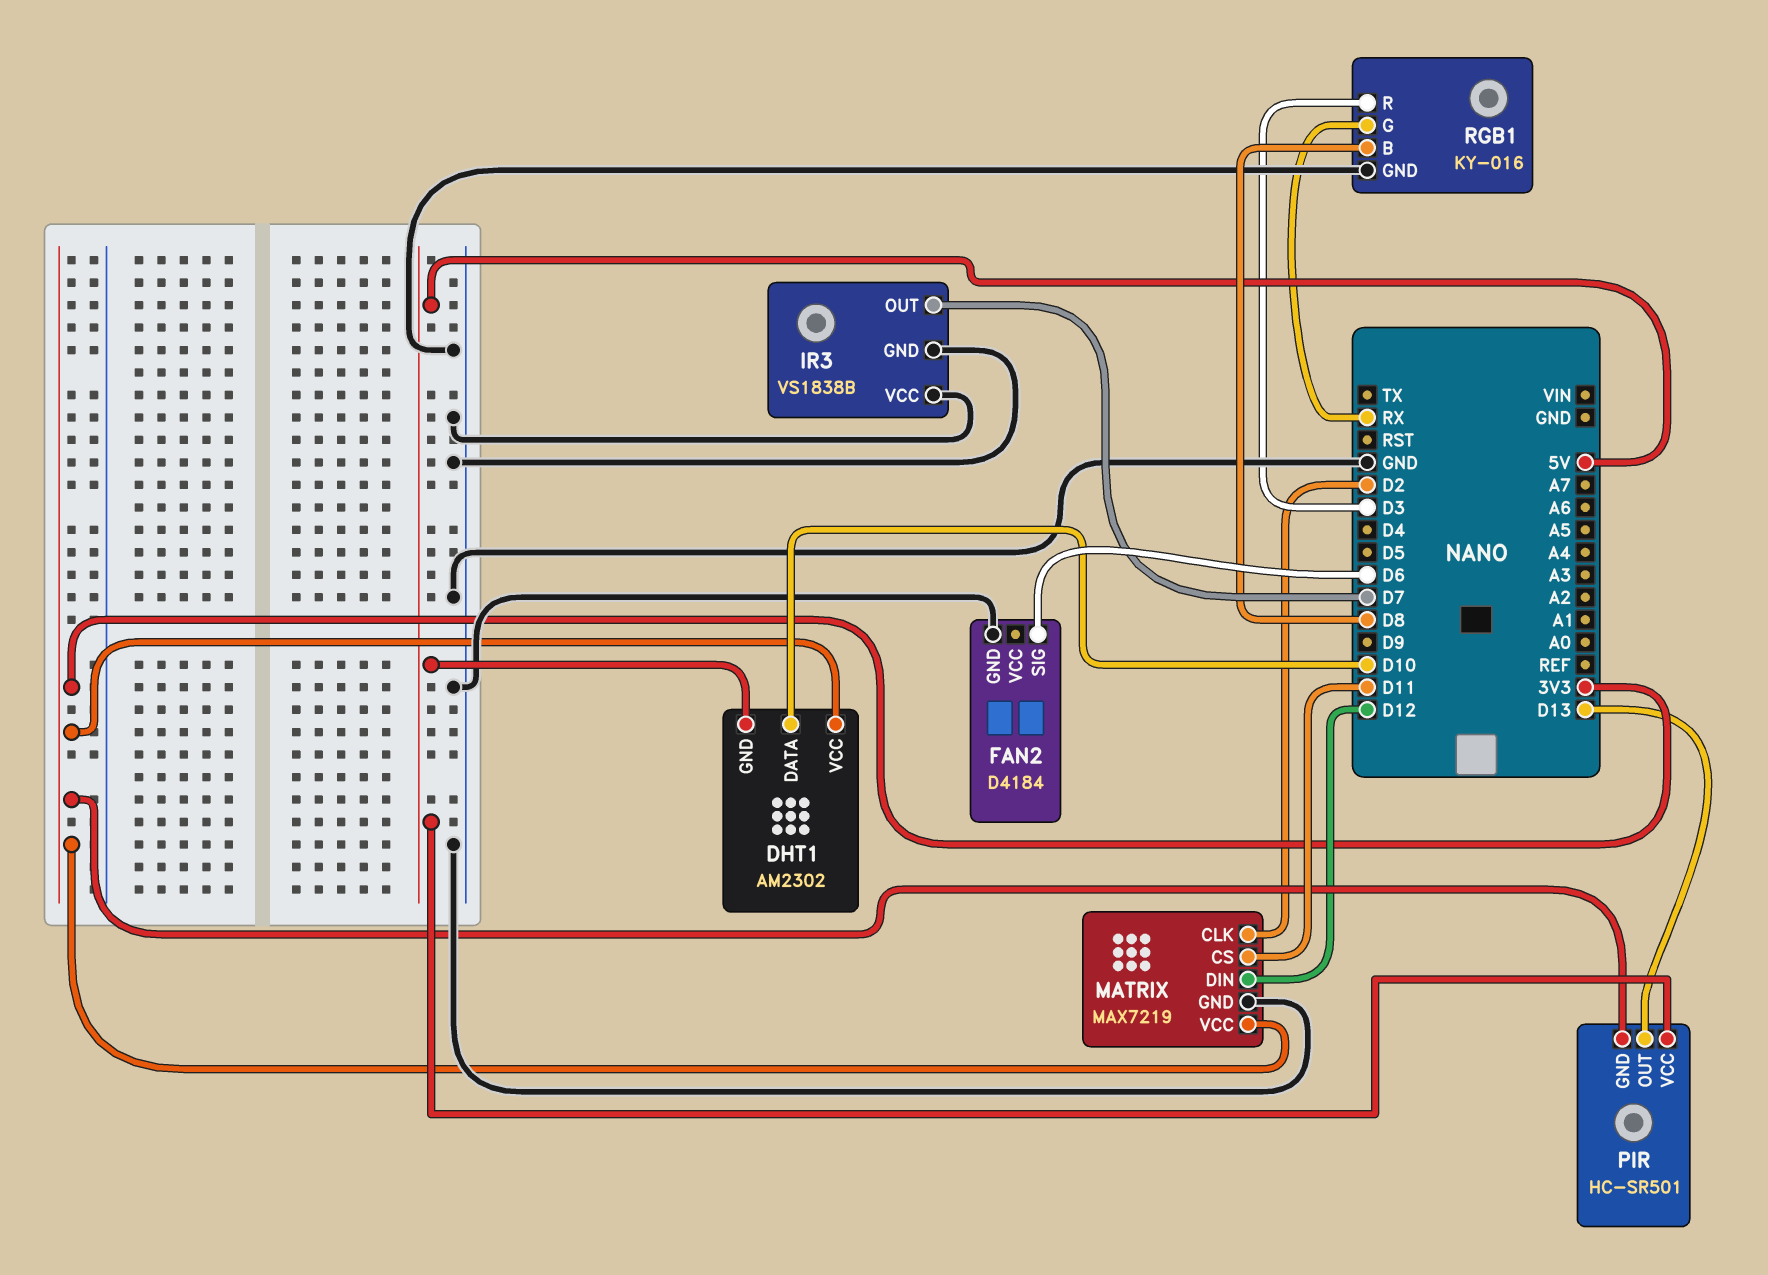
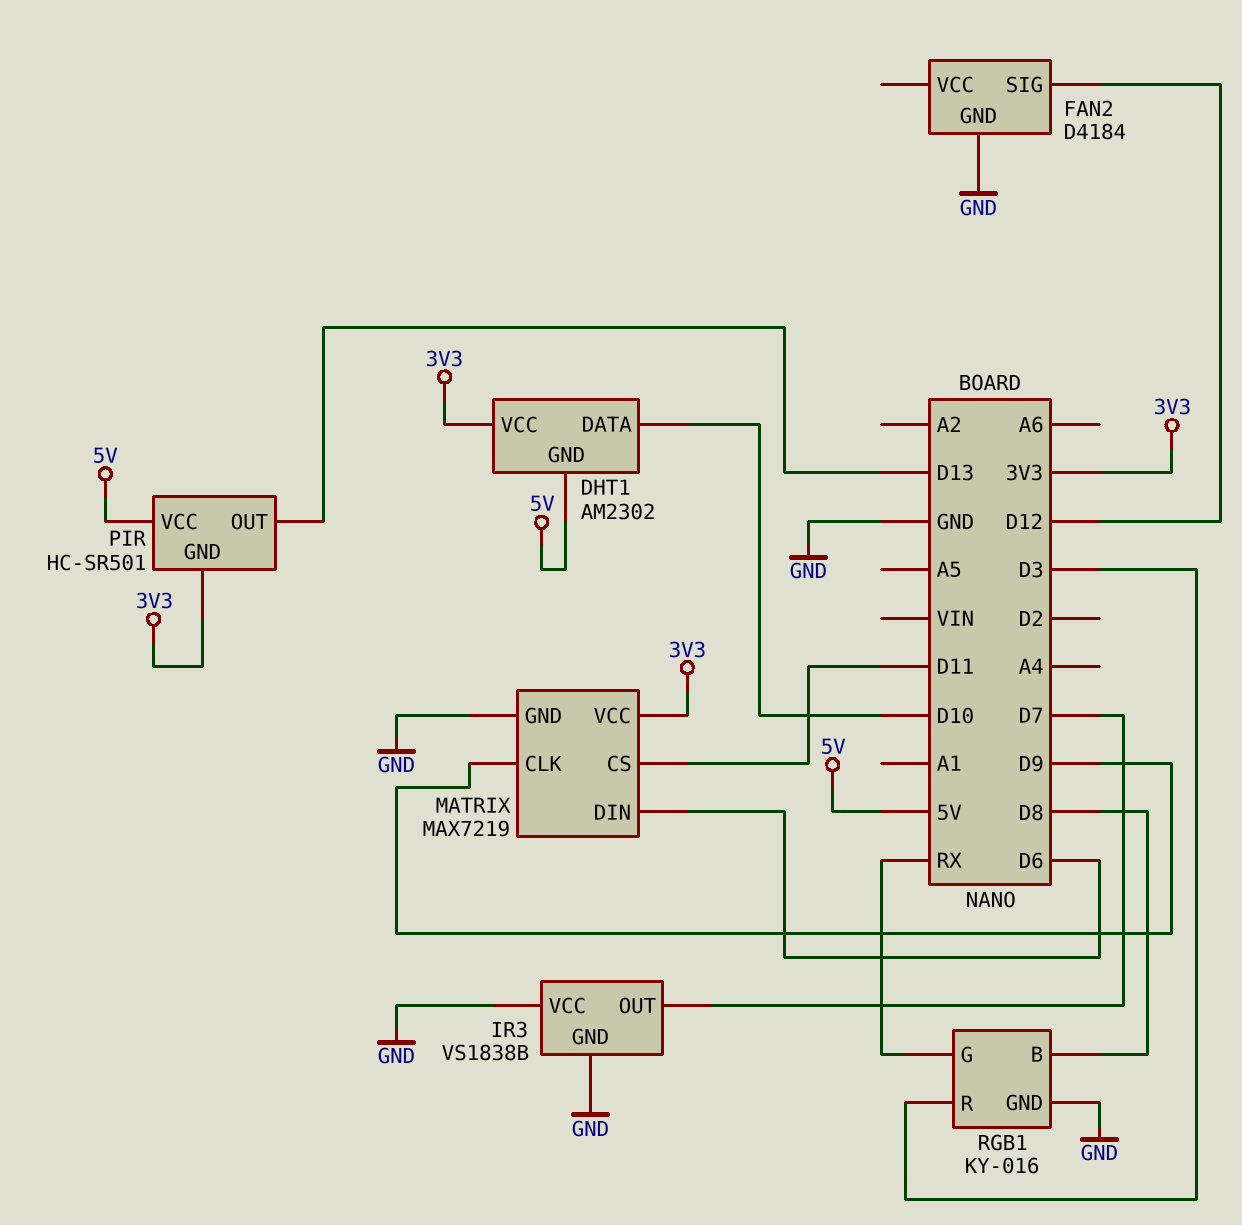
FAN2 pin SIG: D6 -> D12
MATRIX pin CLK: D2 -> D9
MATRIX pin DIN: D12 -> D6

